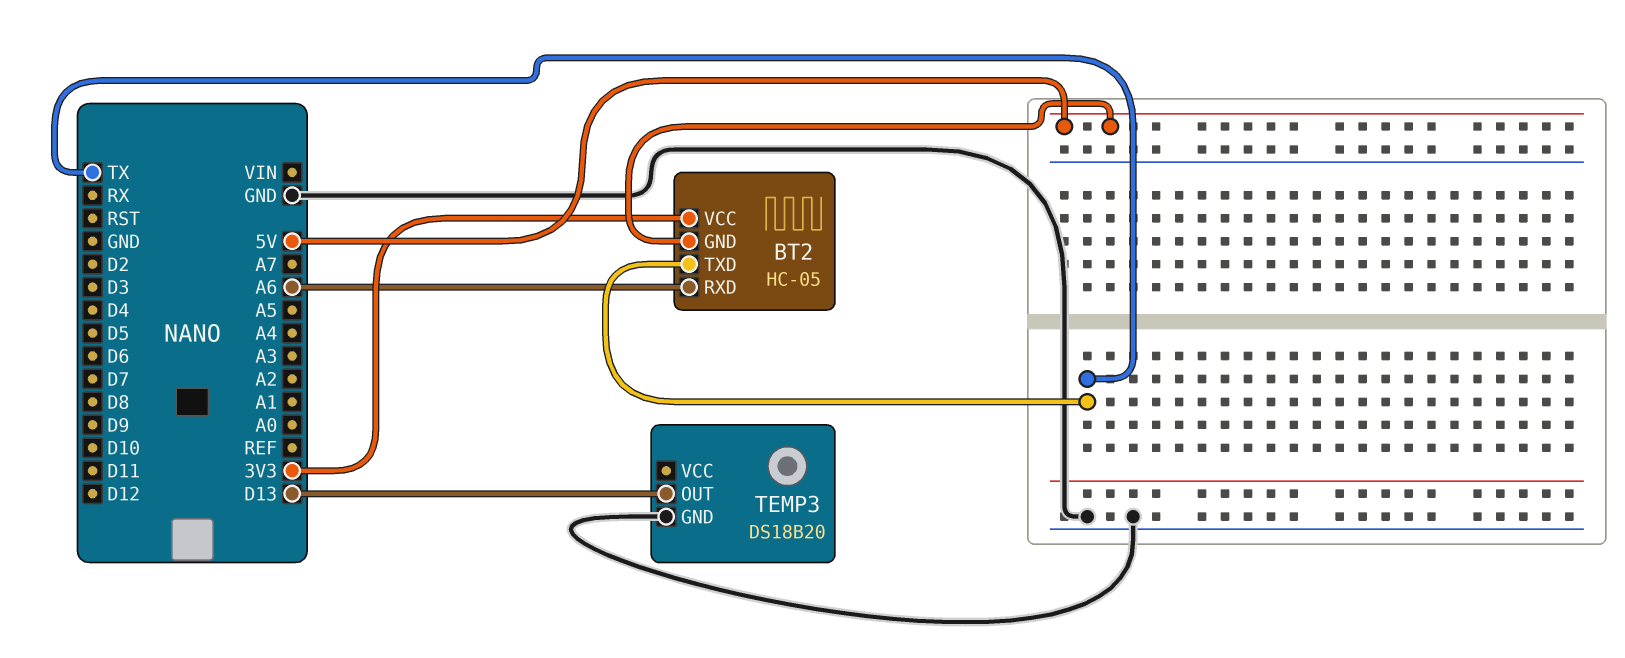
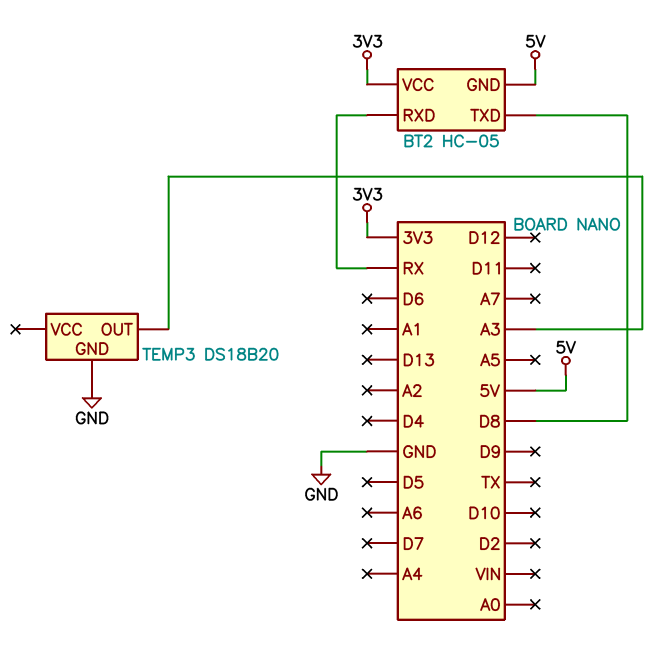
BT2 pin RXD: A6 -> RX
BT2 pin TXD: TX -> D8
TEMP3 pin OUT: D13 -> A3

